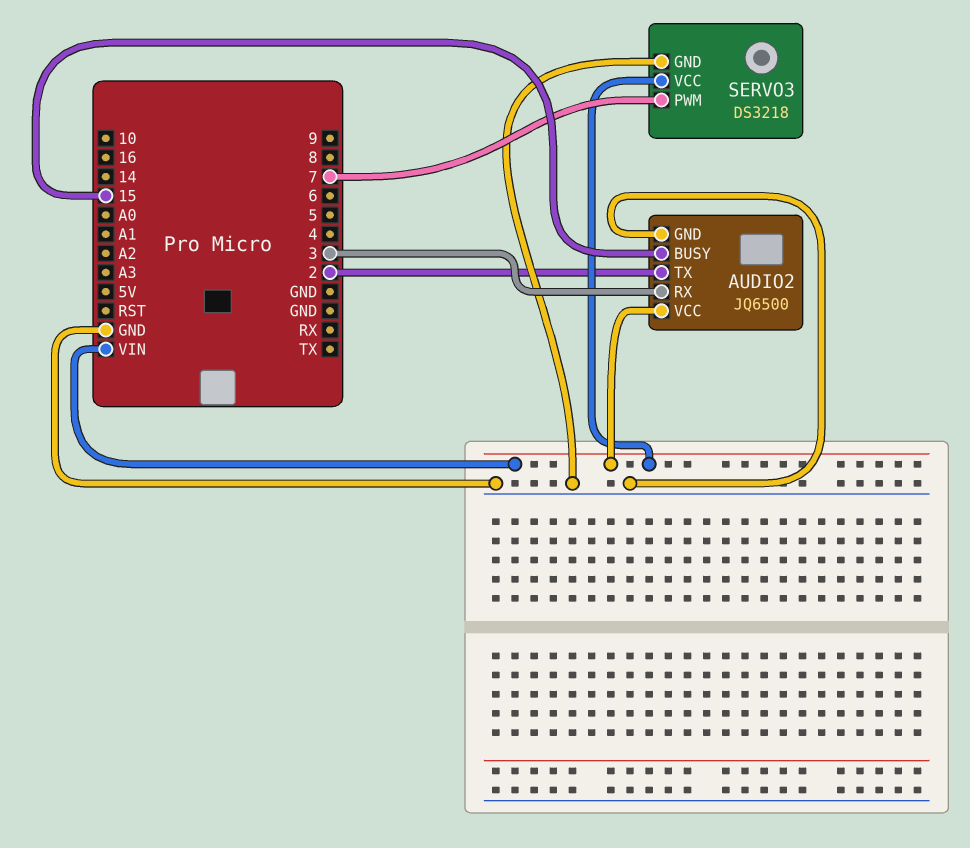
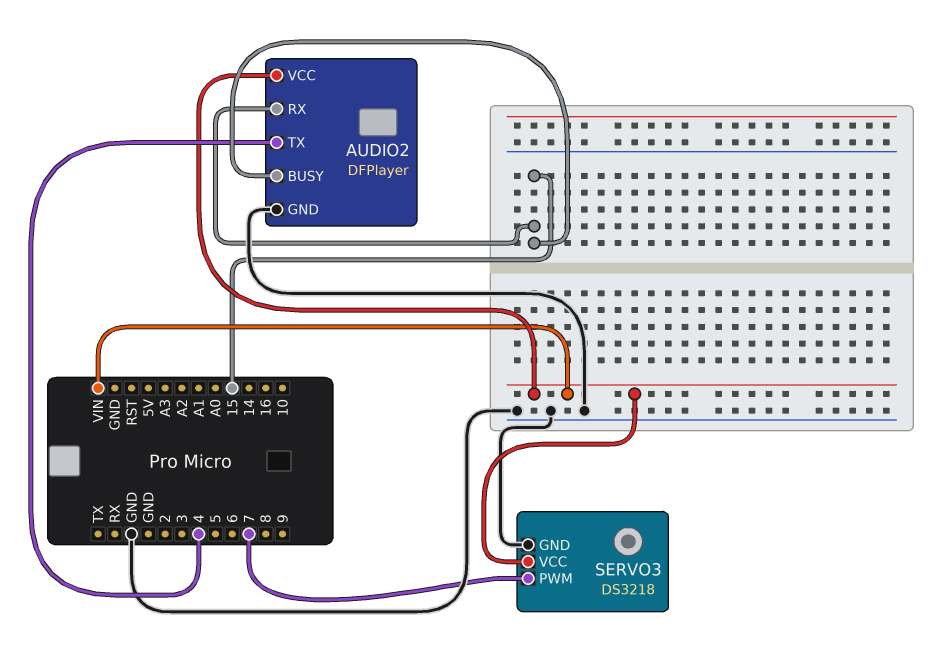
AUDIO2: JQ6500 -> DFPlayer
AUDIO2 pin RX: 3 -> 15
AUDIO2 pin TX: 2 -> 4

